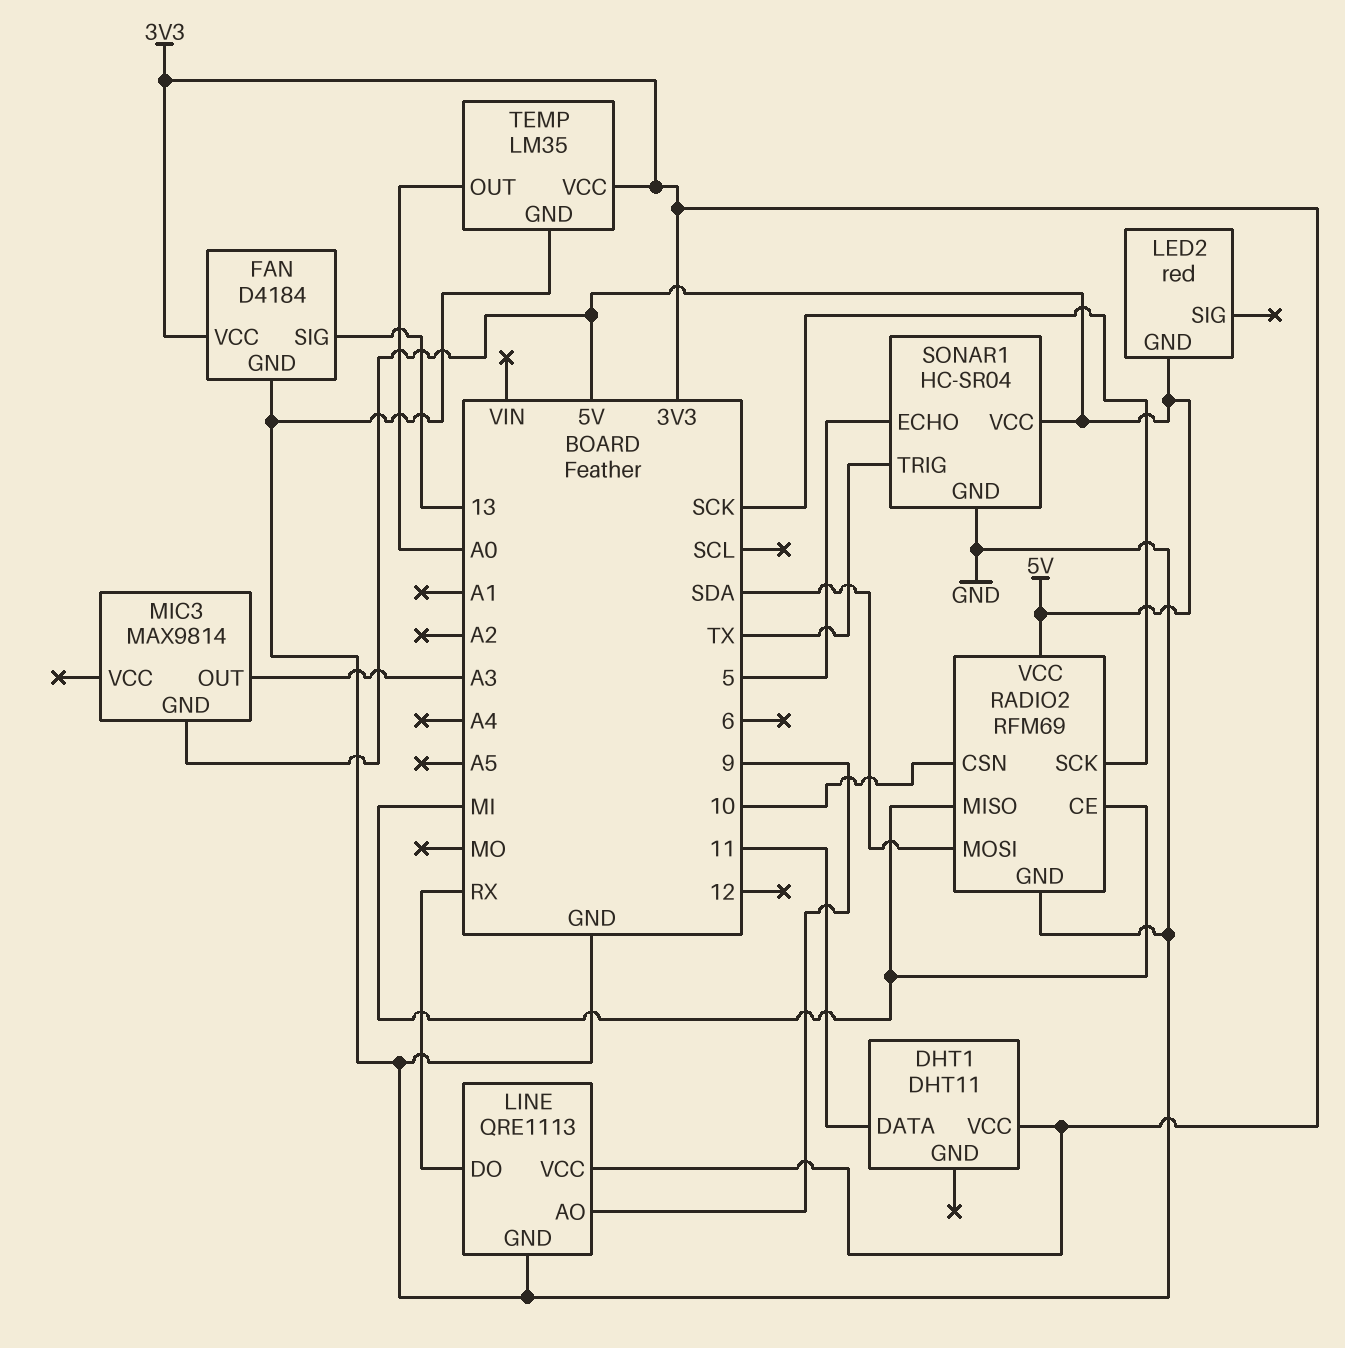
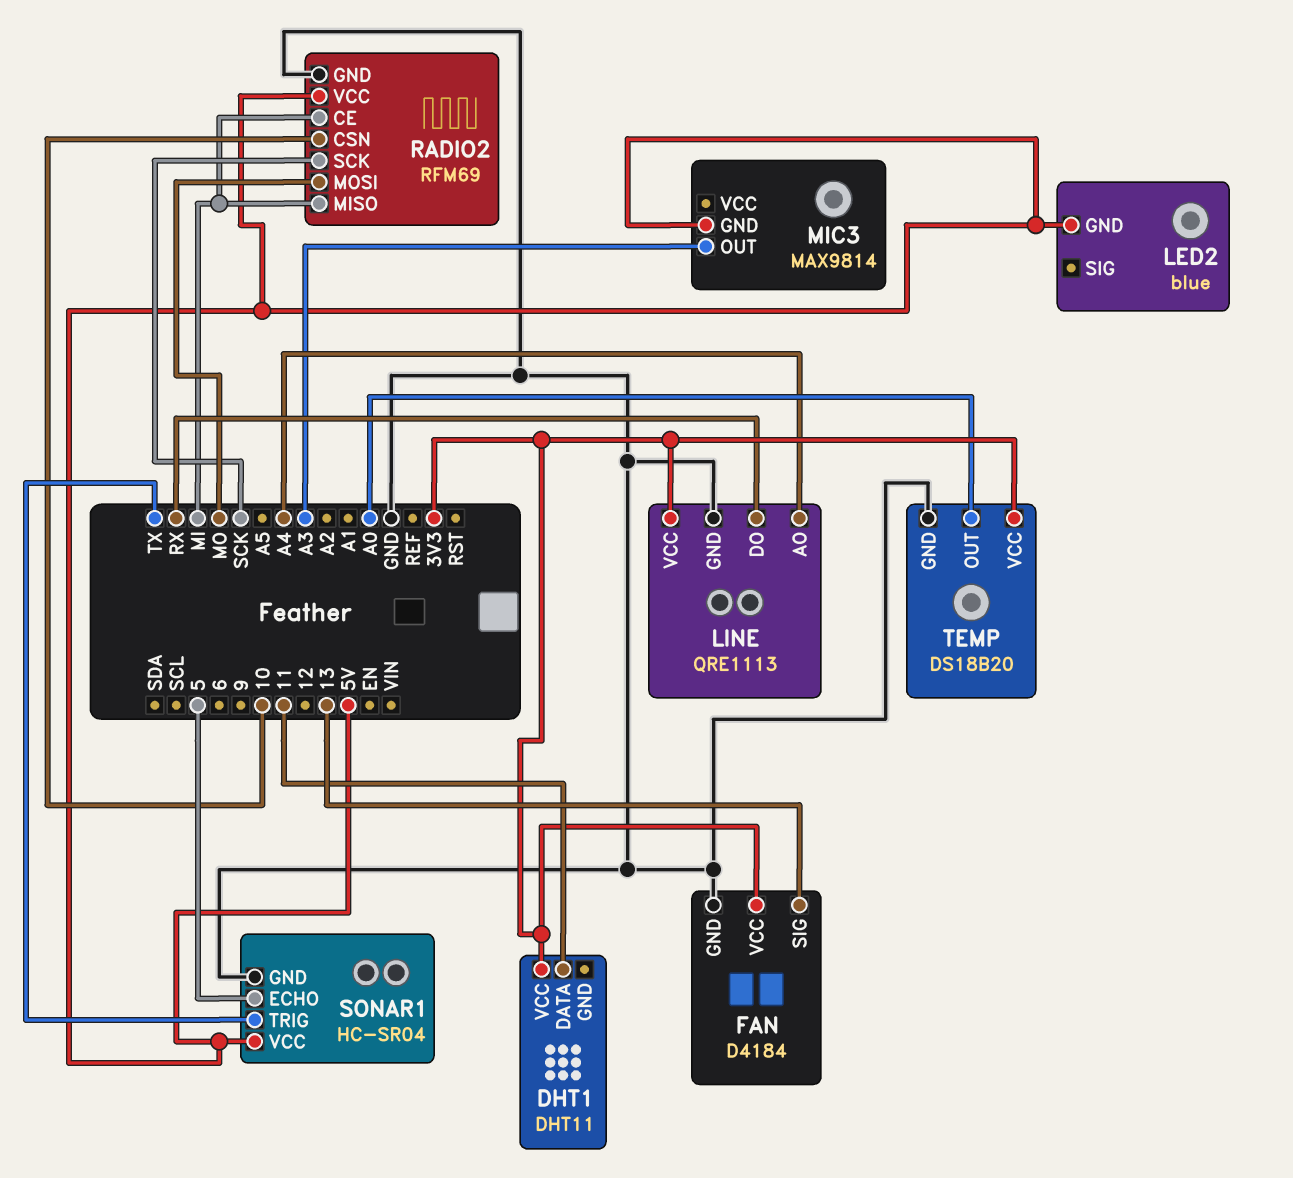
LED2: red -> blue
LINE pin AO: 9 -> A4
RADIO2 pin MOSI: SDA -> MO
TEMP: LM35 -> DS18B20

